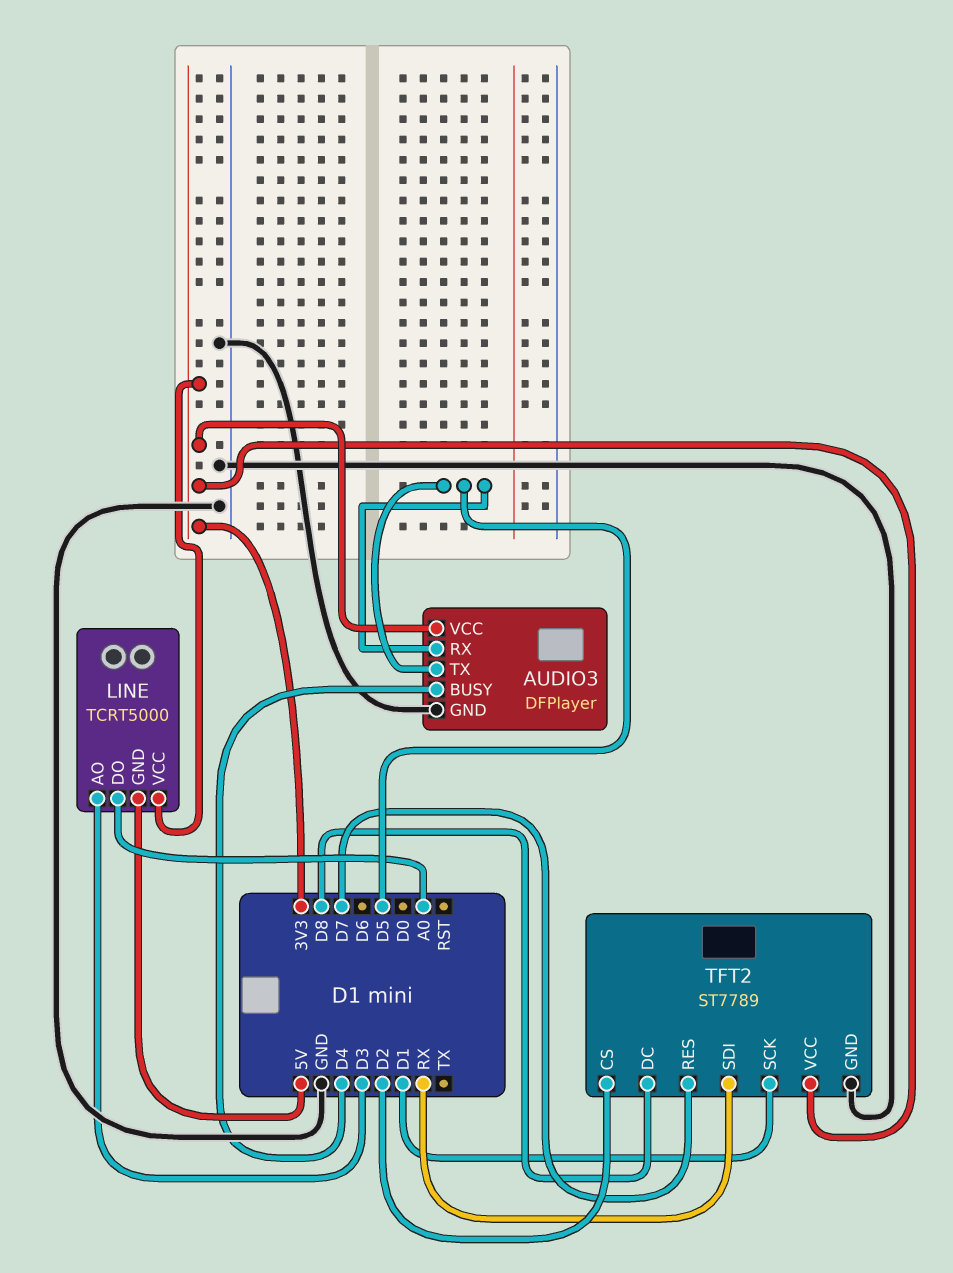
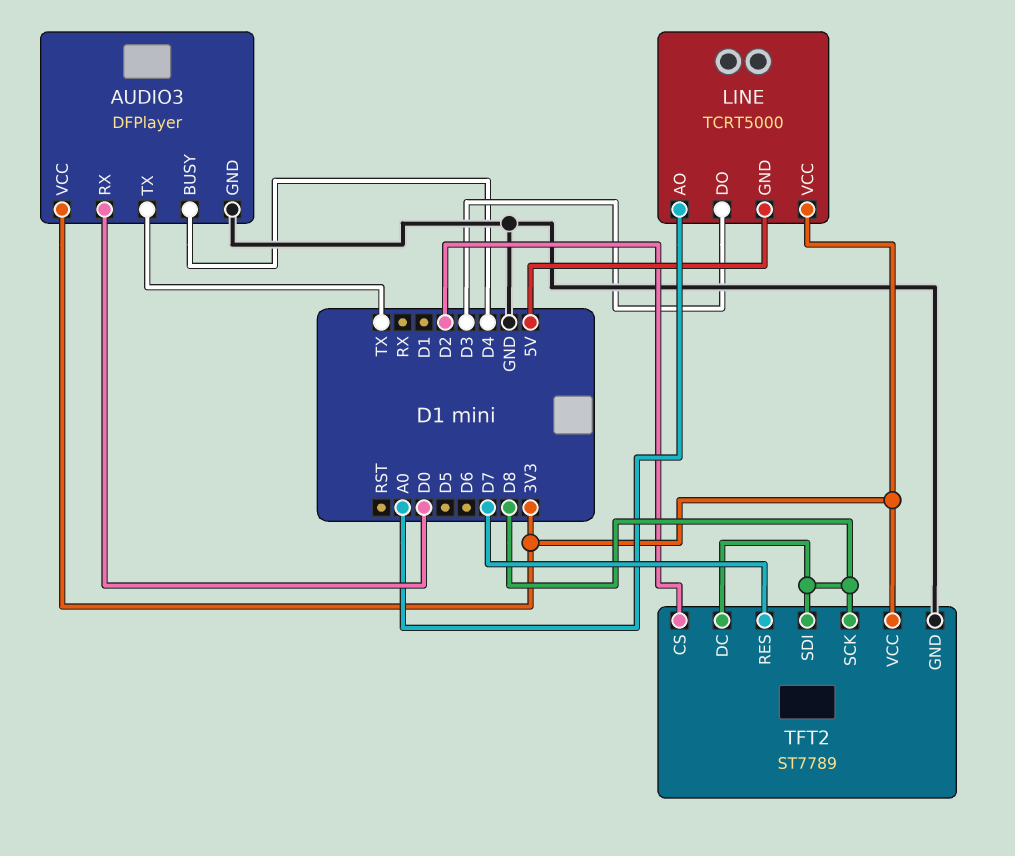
AUDIO3 pin RX: D5 -> D0
AUDIO3 pin TX: D5 -> TX
LINE pin AO: D3 -> A0
LINE pin DO: A0 -> D3
TFT2 pin SCK: D1 -> D8
TFT2 pin SDI: RX -> D8

